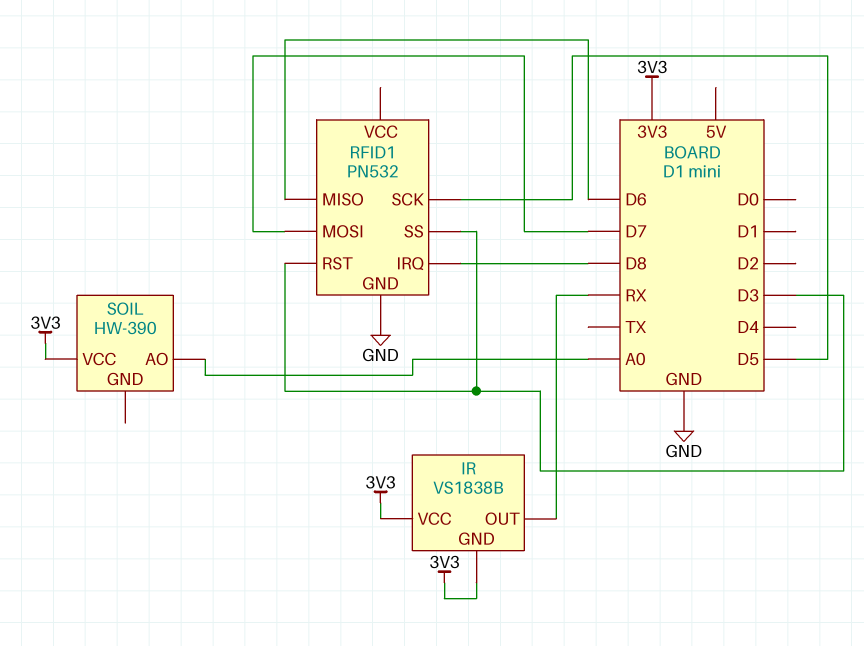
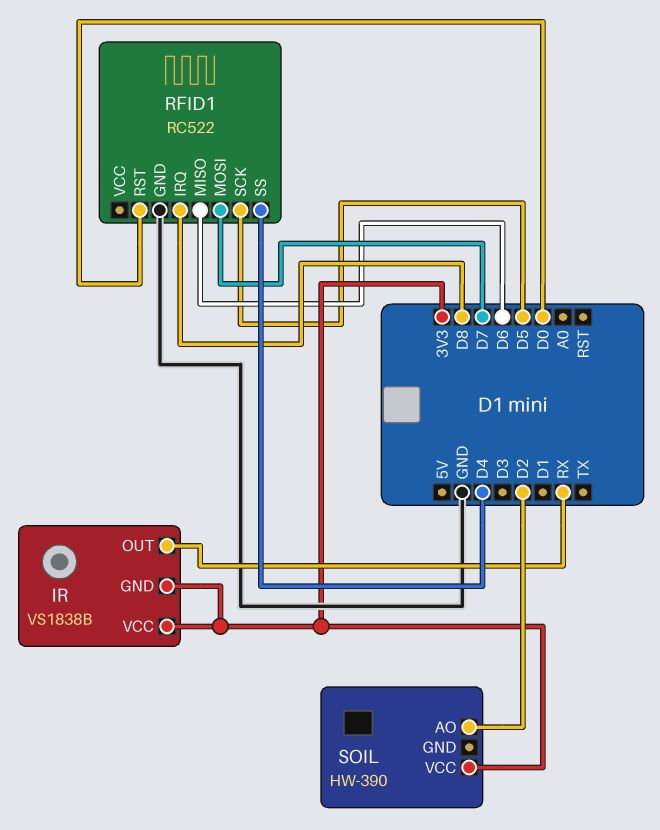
RFID1: PN532 -> RC522
RFID1 pin RST: D3 -> D0
RFID1 pin SS: D3 -> D4
SOIL pin AO: A0 -> D2

